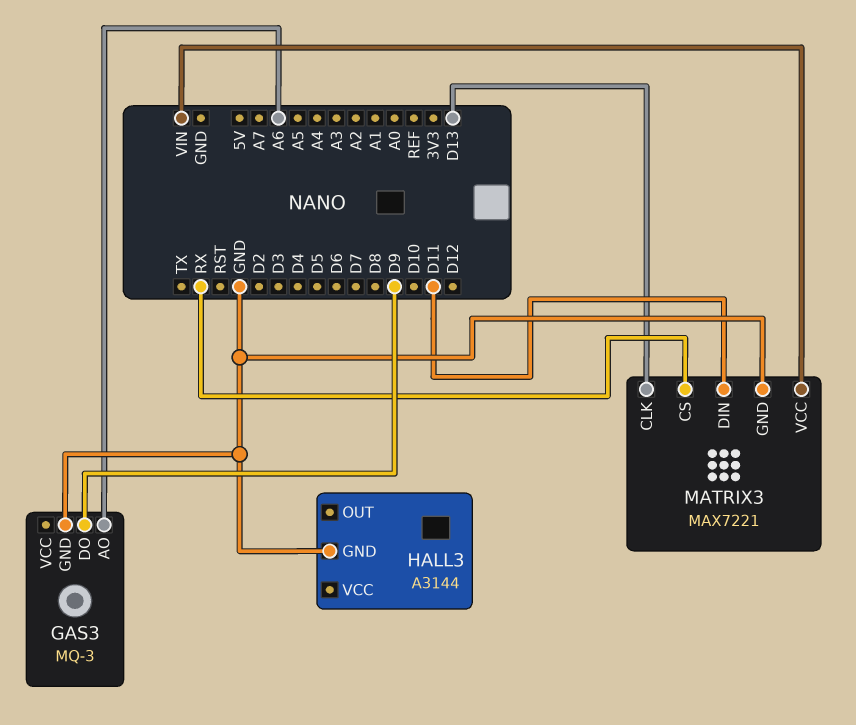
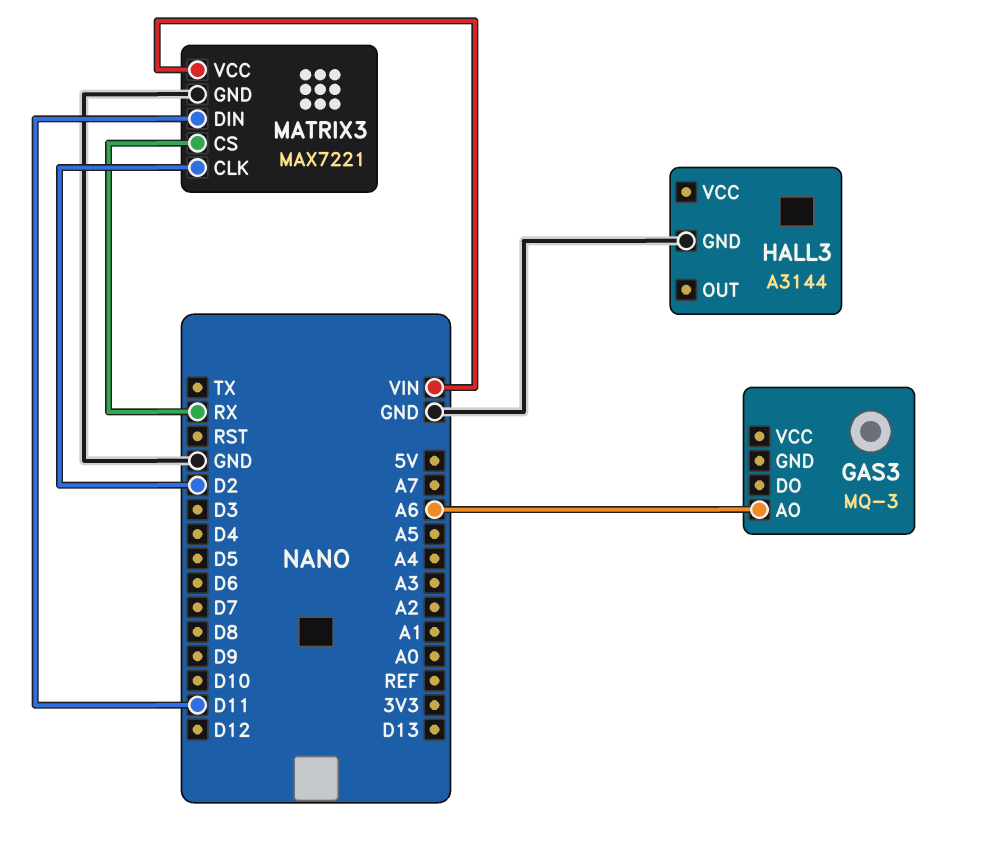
GAS3 pin DO: D9 -> none
GAS3 pin GND: GND -> none
MATRIX3 pin CLK: D13 -> D2

